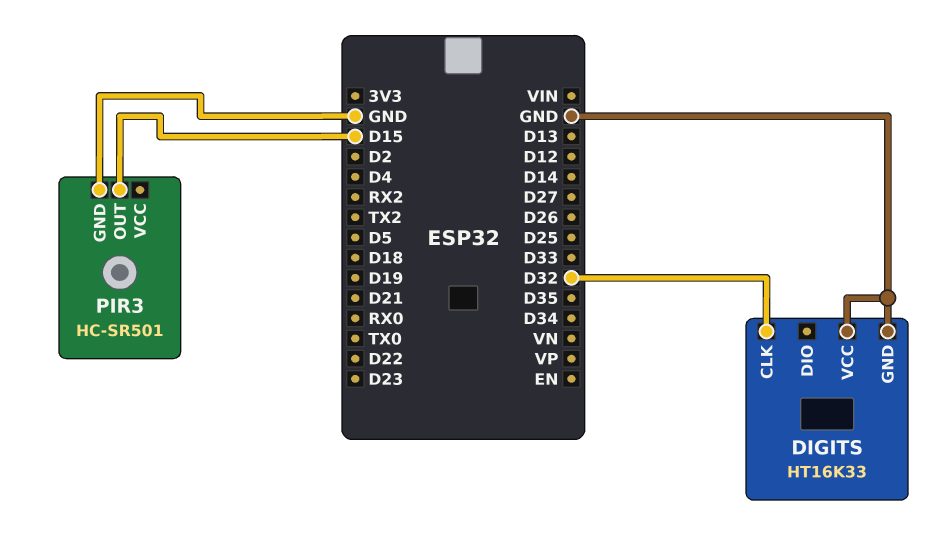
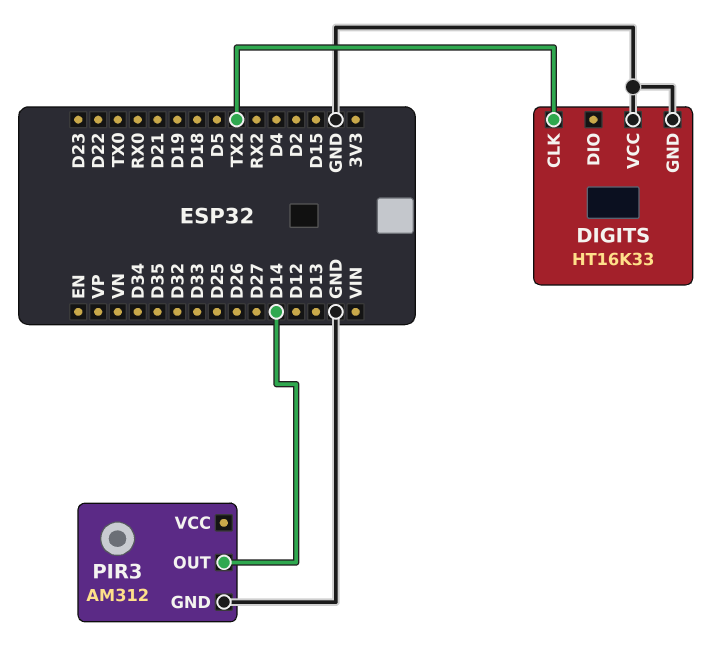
DIGITS pin CLK: D32 -> TX2
PIR3: HC-SR501 -> AM312
PIR3 pin OUT: D15 -> D14

